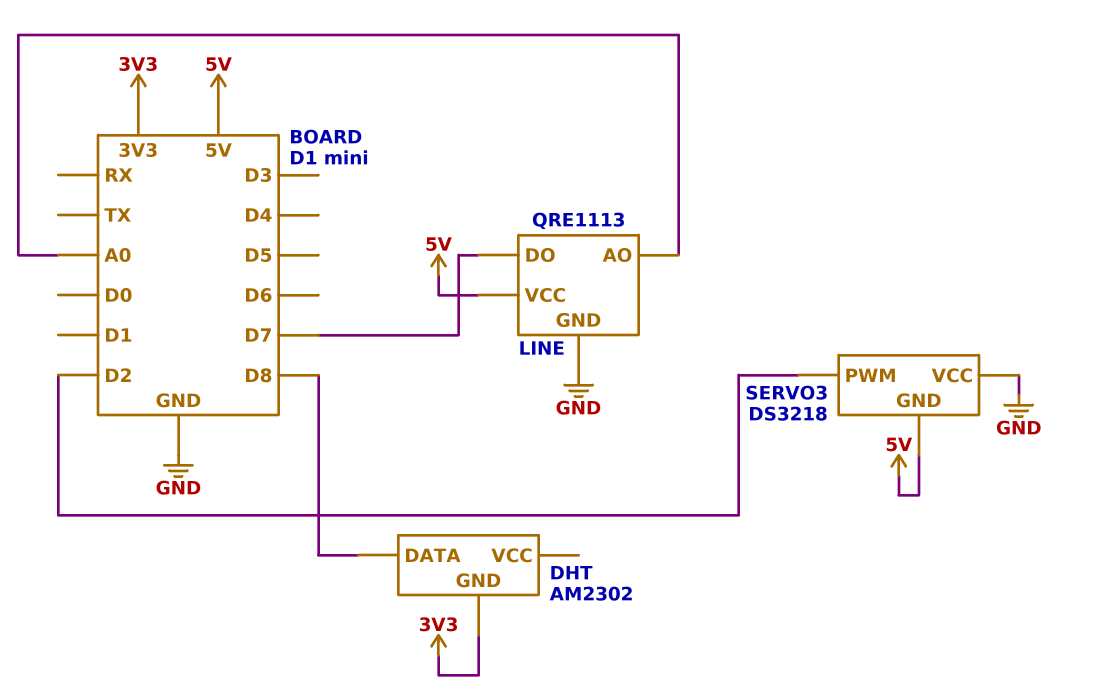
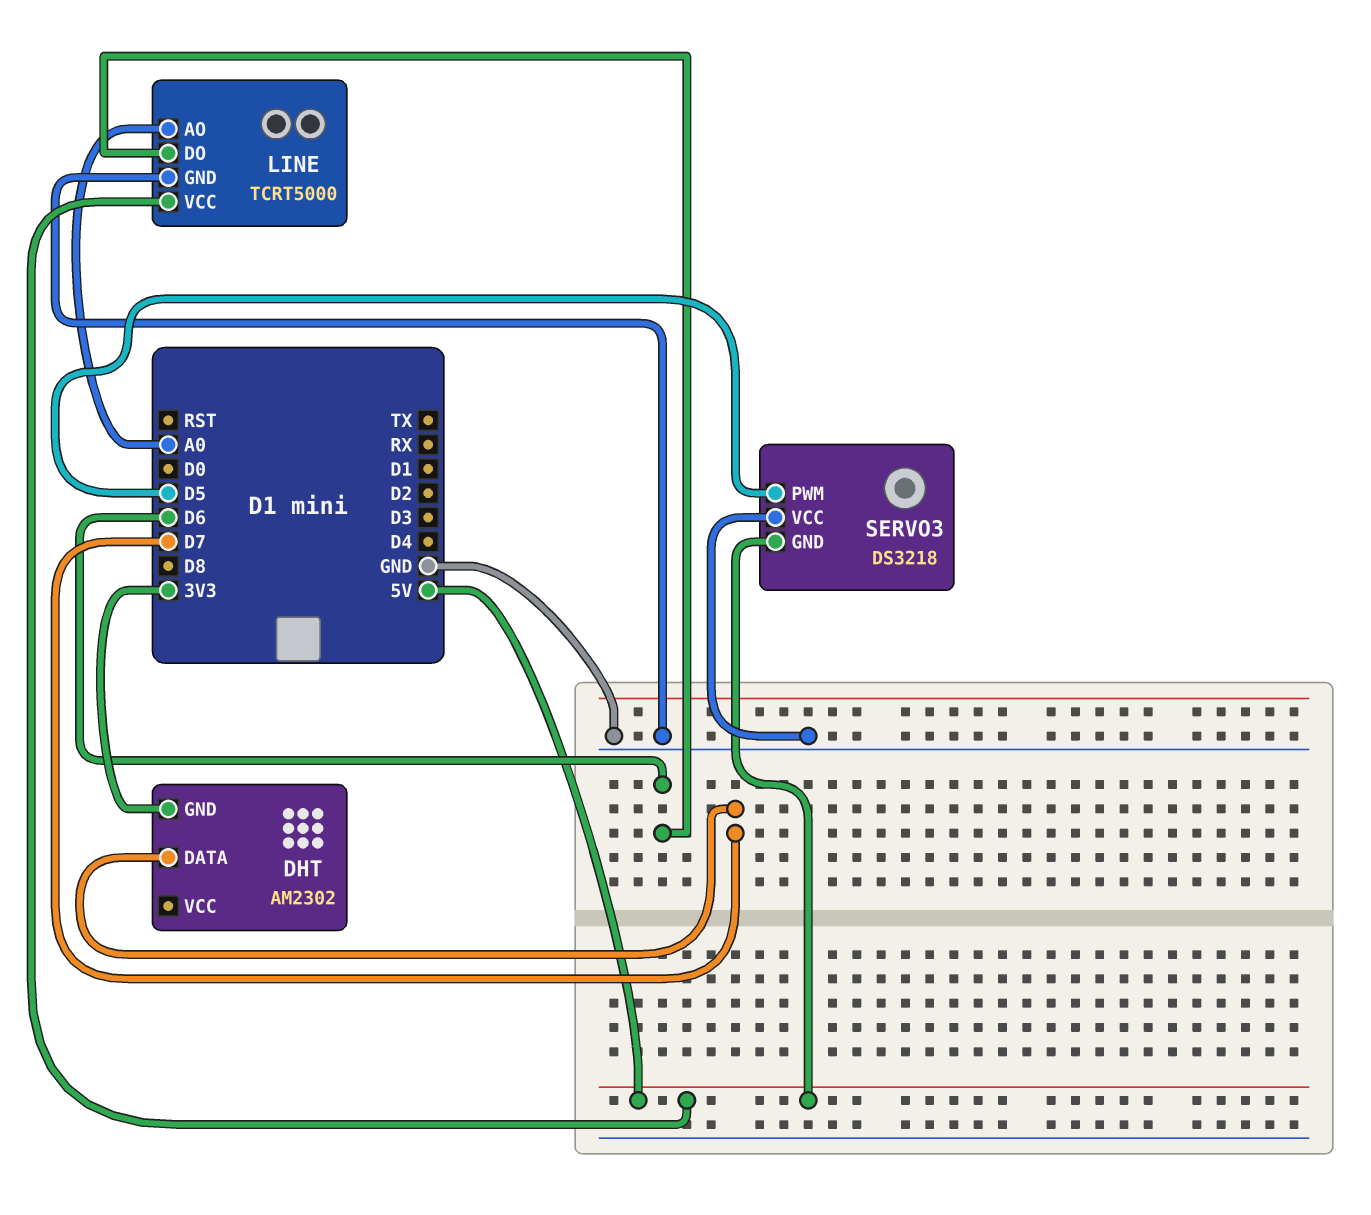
DHT pin DATA: D8 -> D7
LINE: QRE1113 -> TCRT5000
LINE pin DO: D7 -> D6
SERVO3 pin PWM: D2 -> D5

